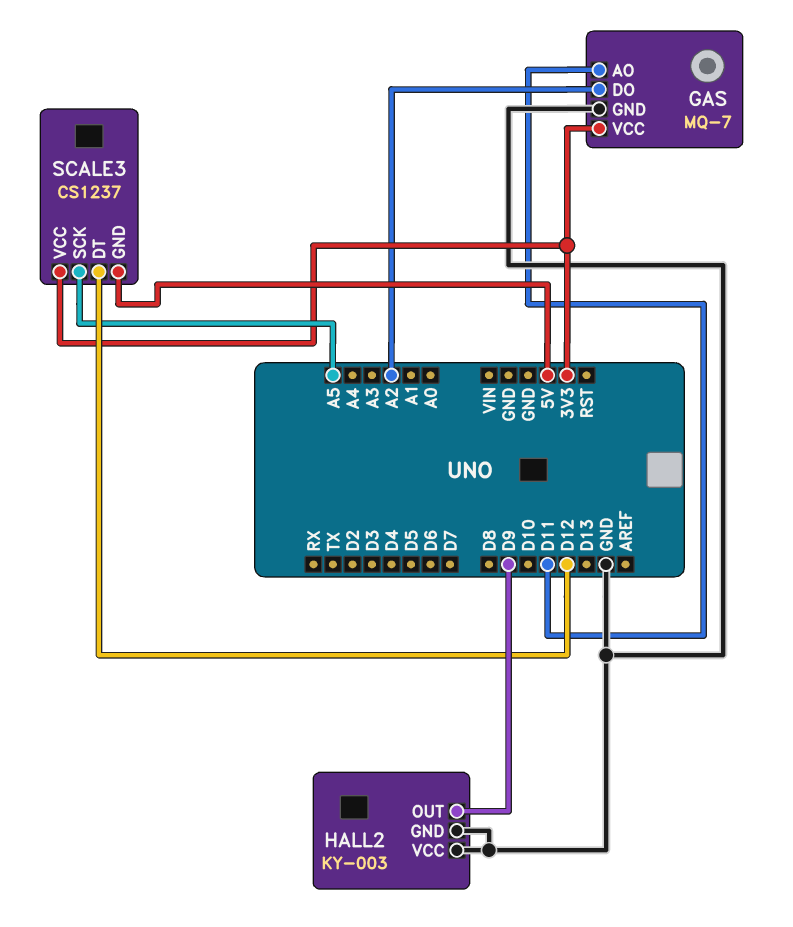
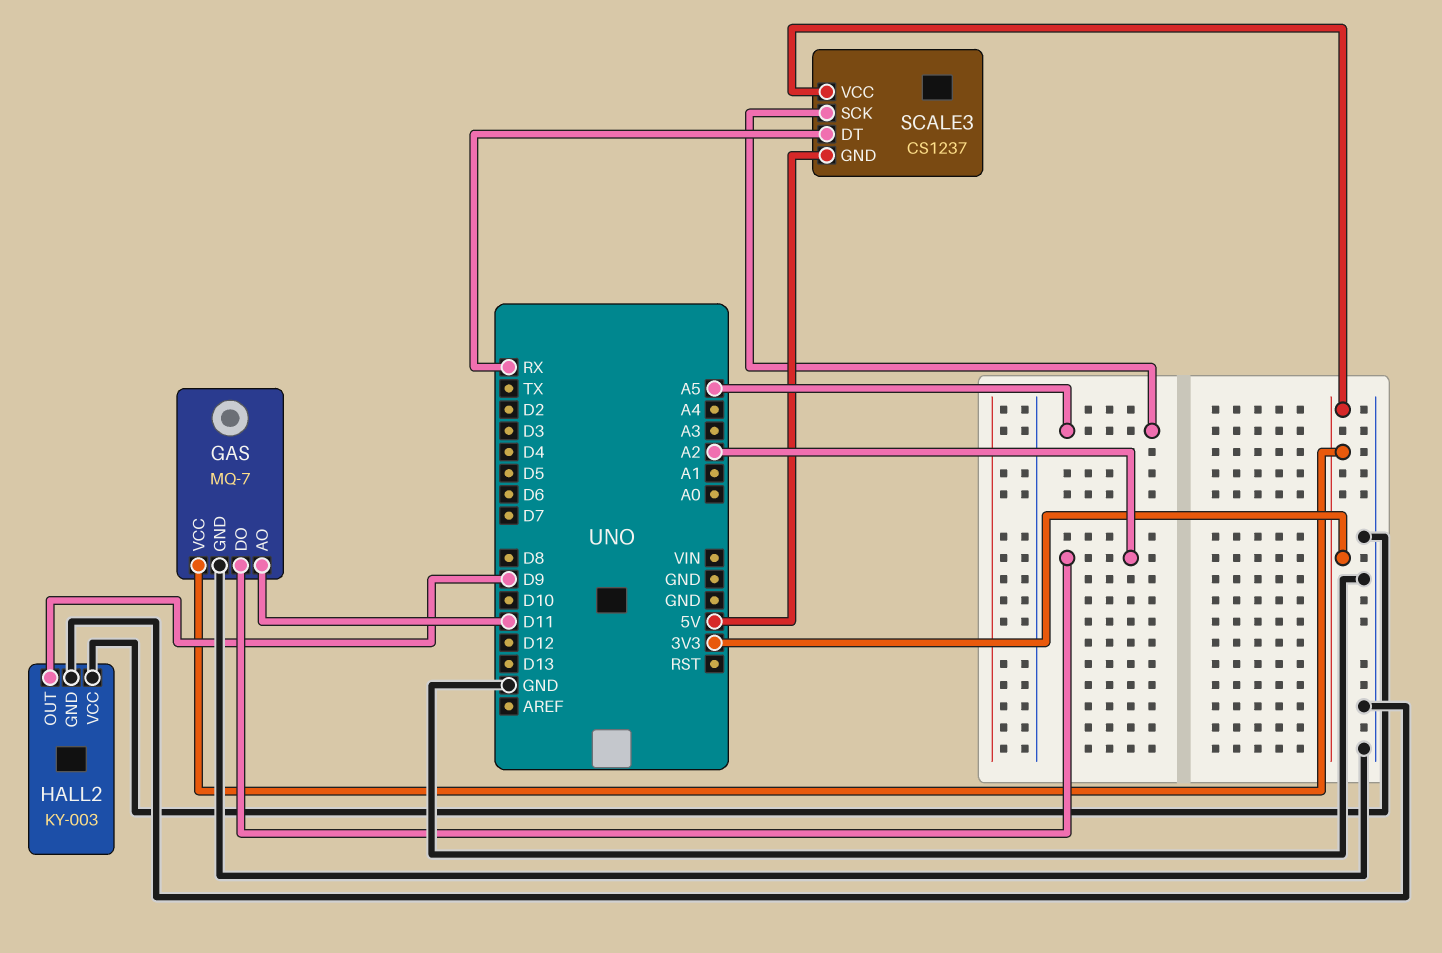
SCALE3 pin DT: D12 -> RX

